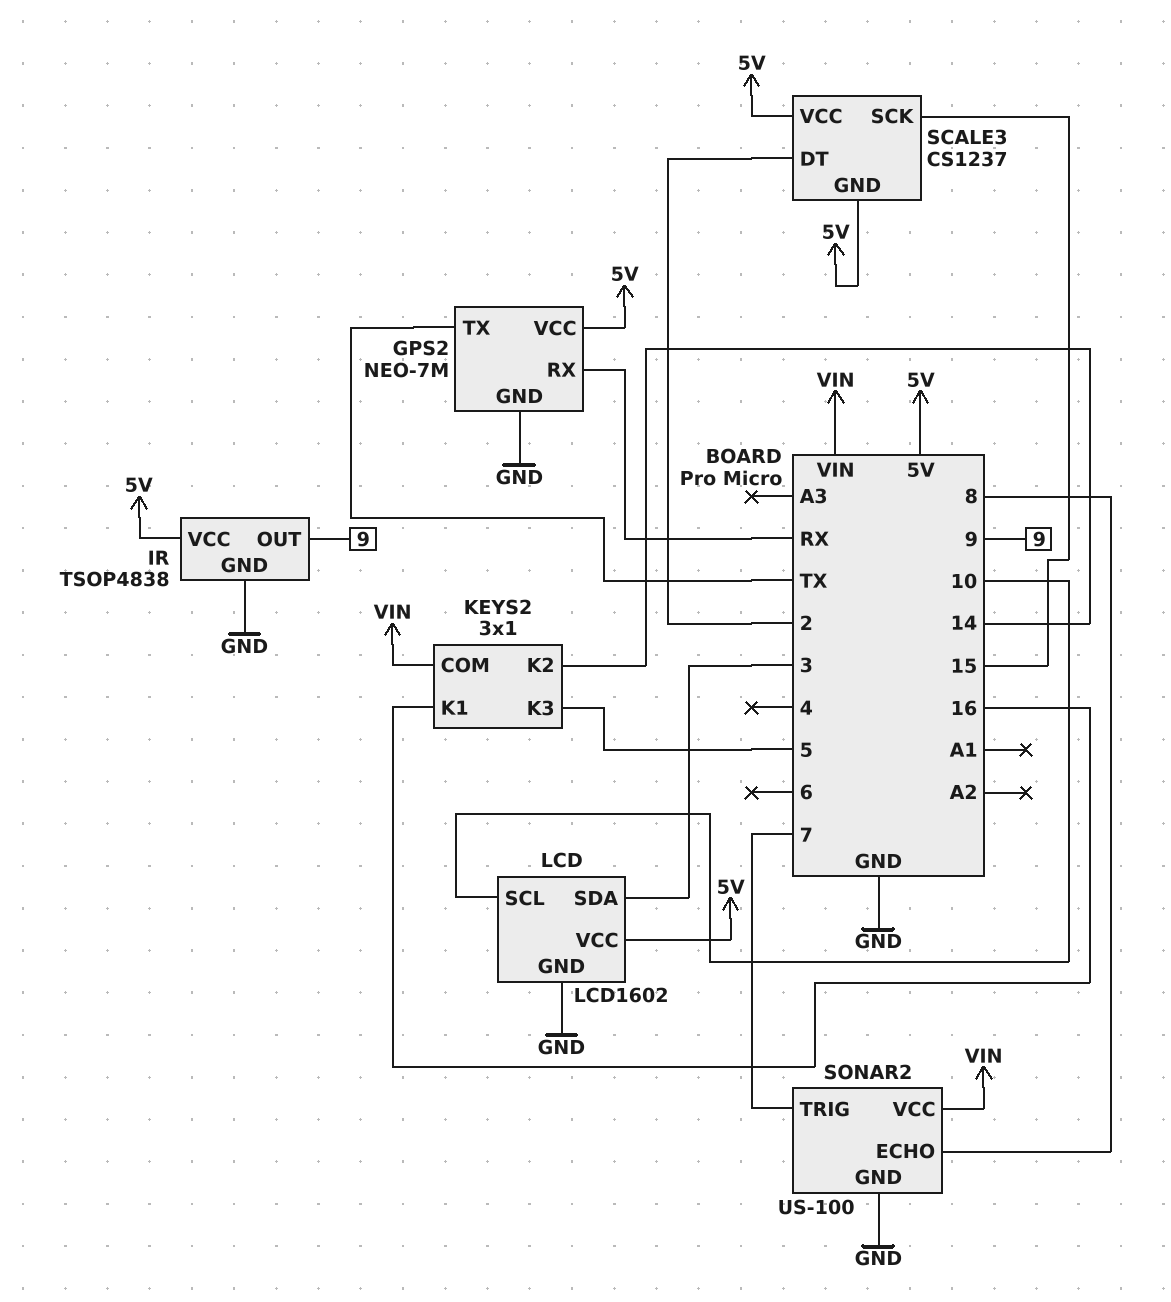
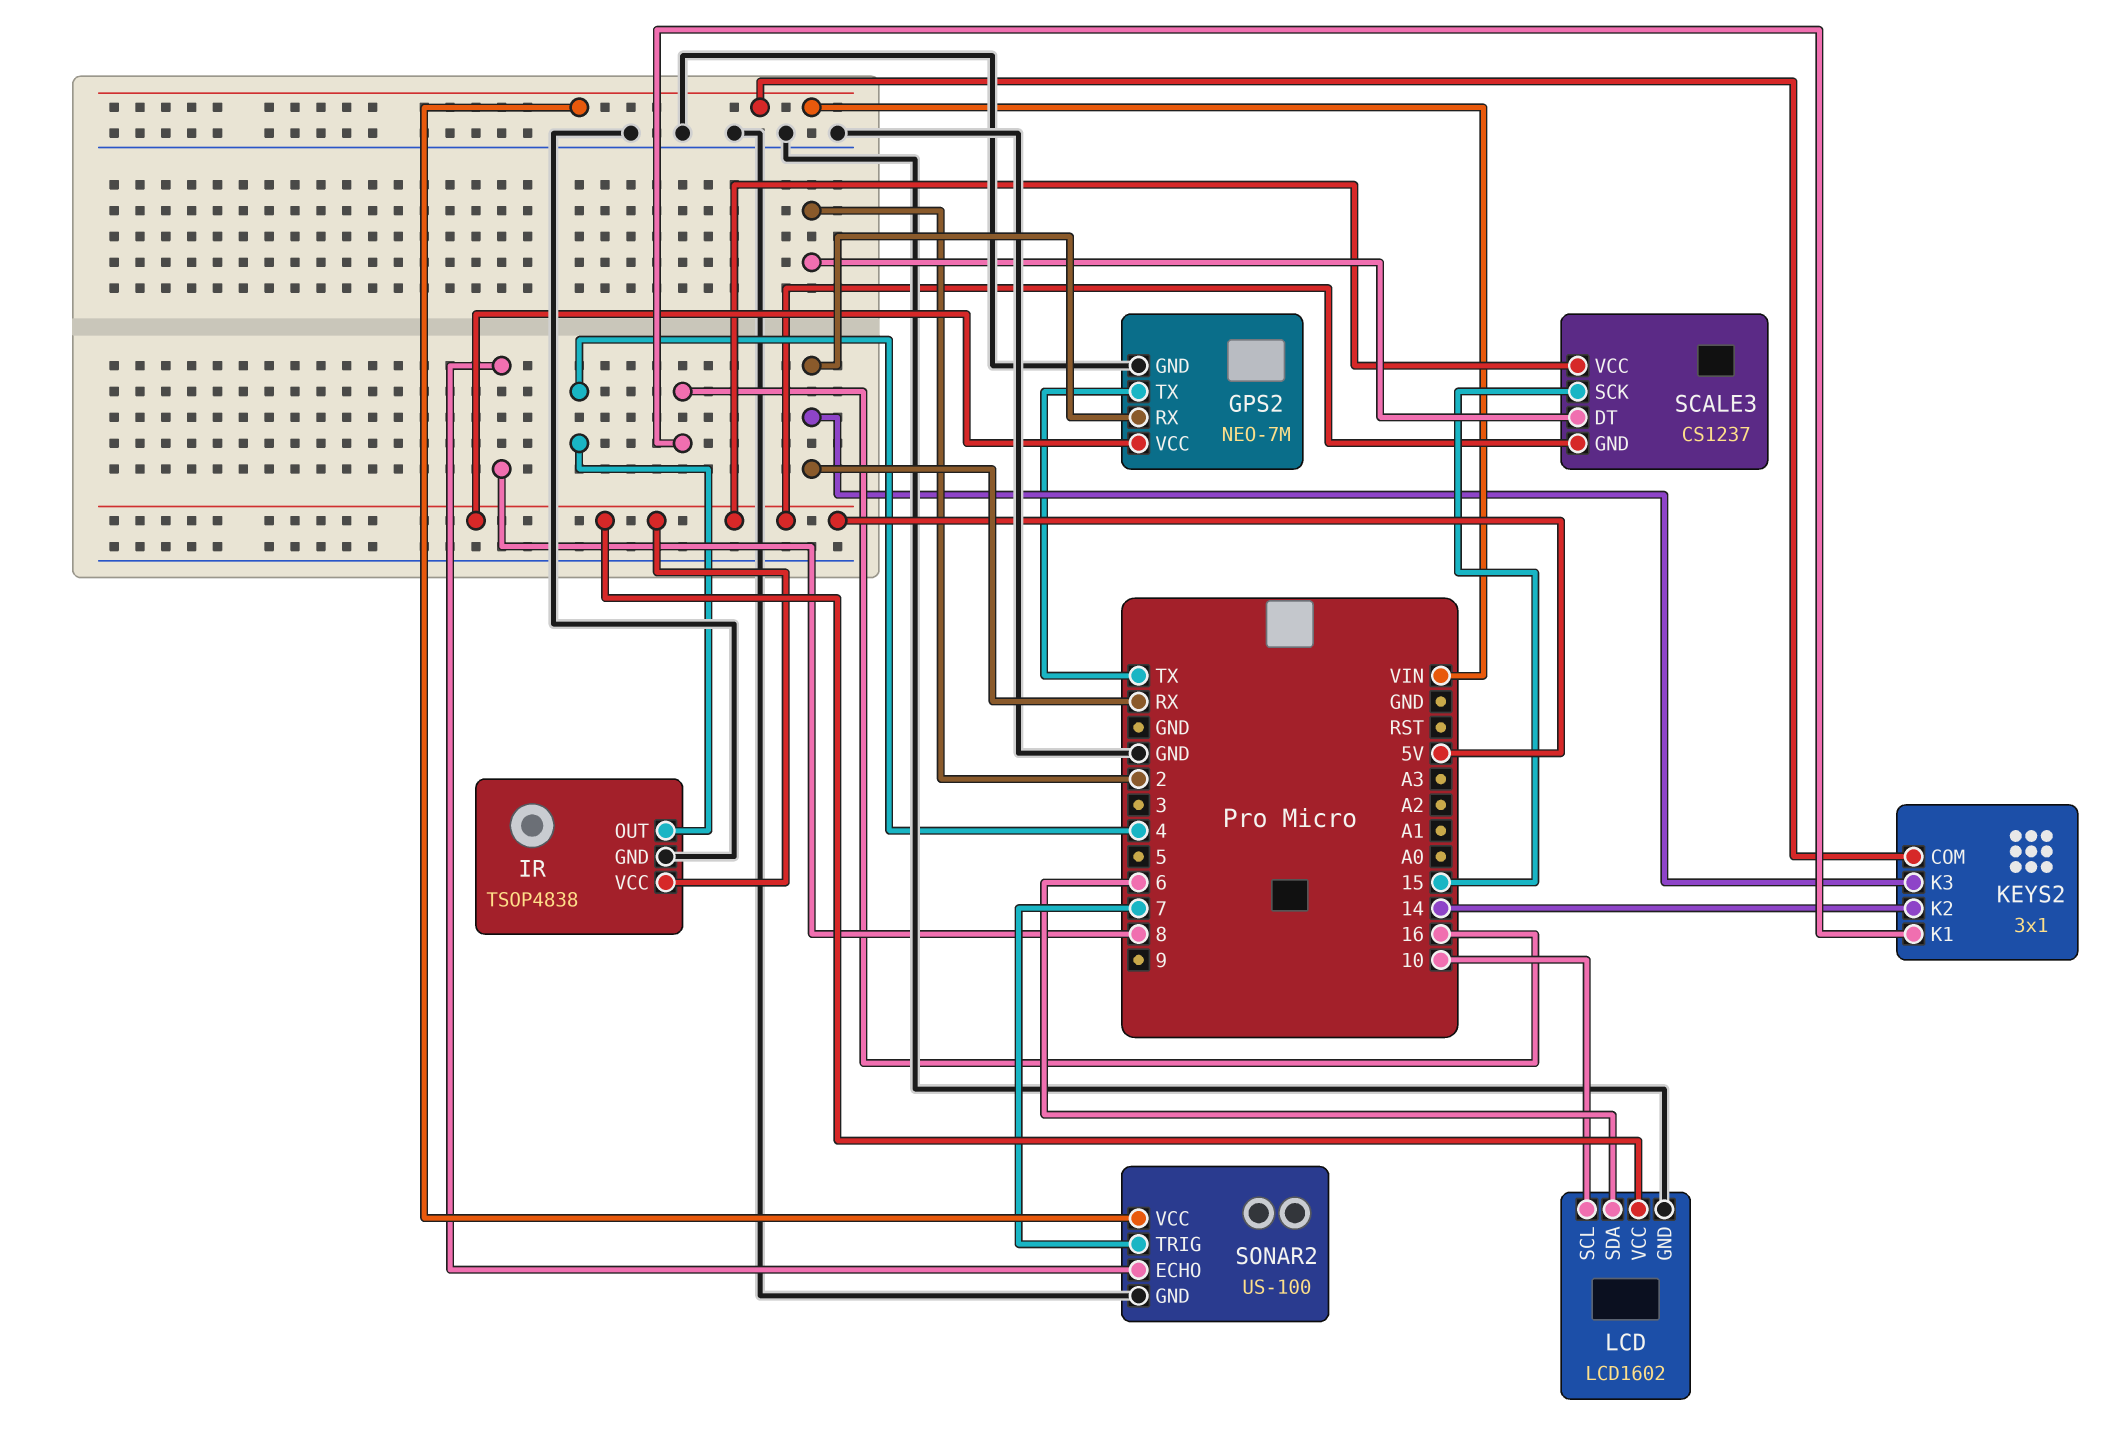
IR pin OUT: 9 -> 4
KEYS2 pin K3: 5 -> RX
LCD pin SDA: 3 -> 6

